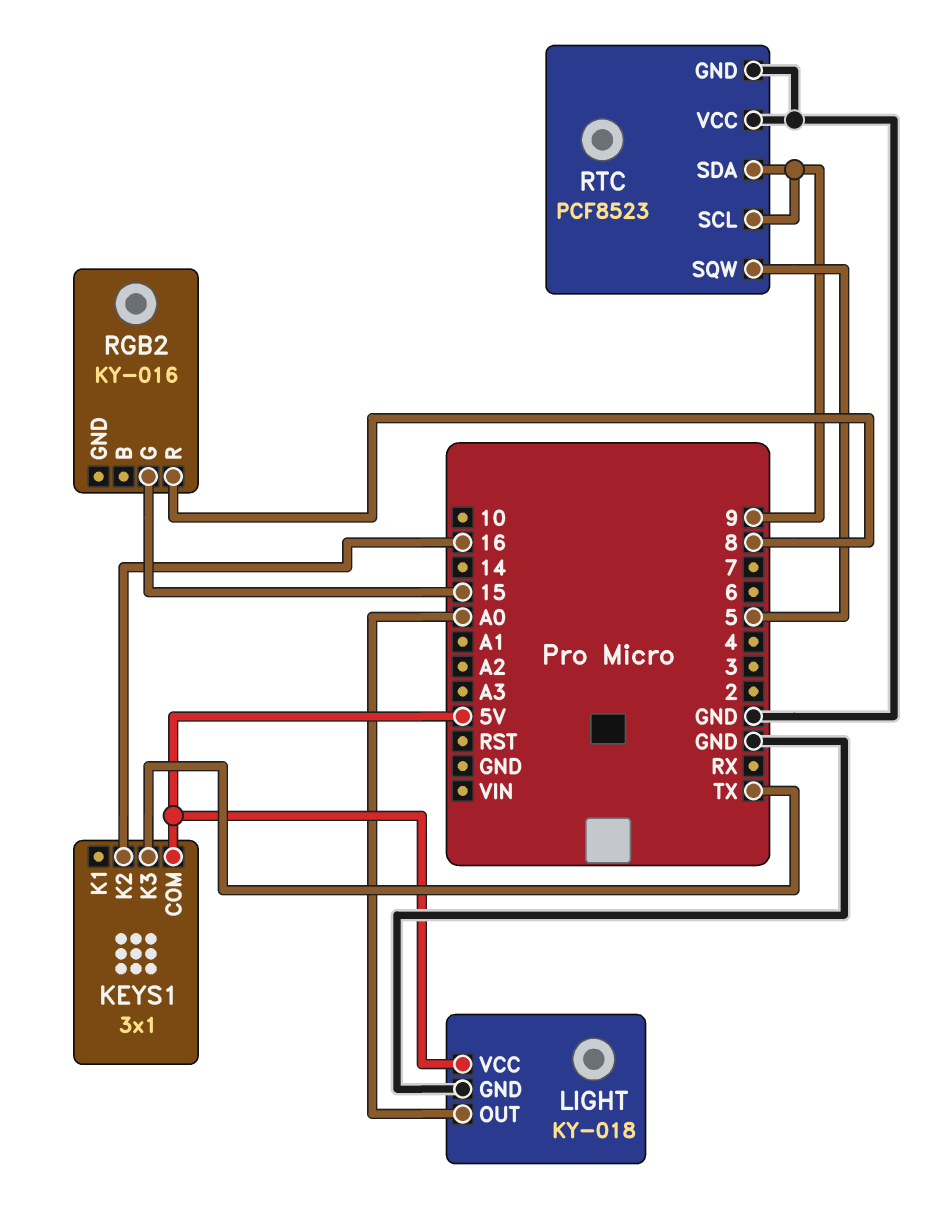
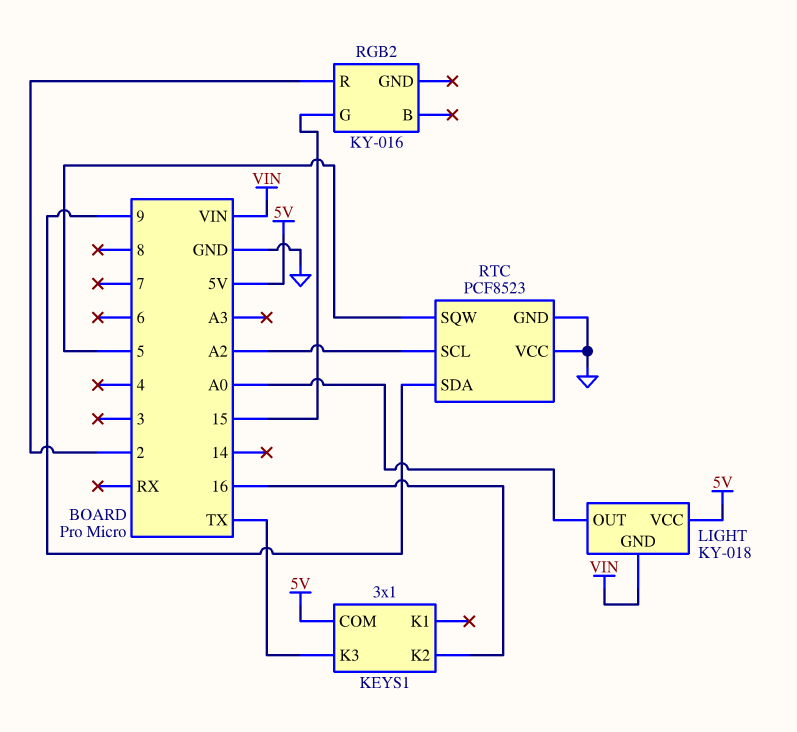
LIGHT pin GND: GND -> VIN
RGB2 pin R: 8 -> 2
RTC pin SCL: 9 -> A2

